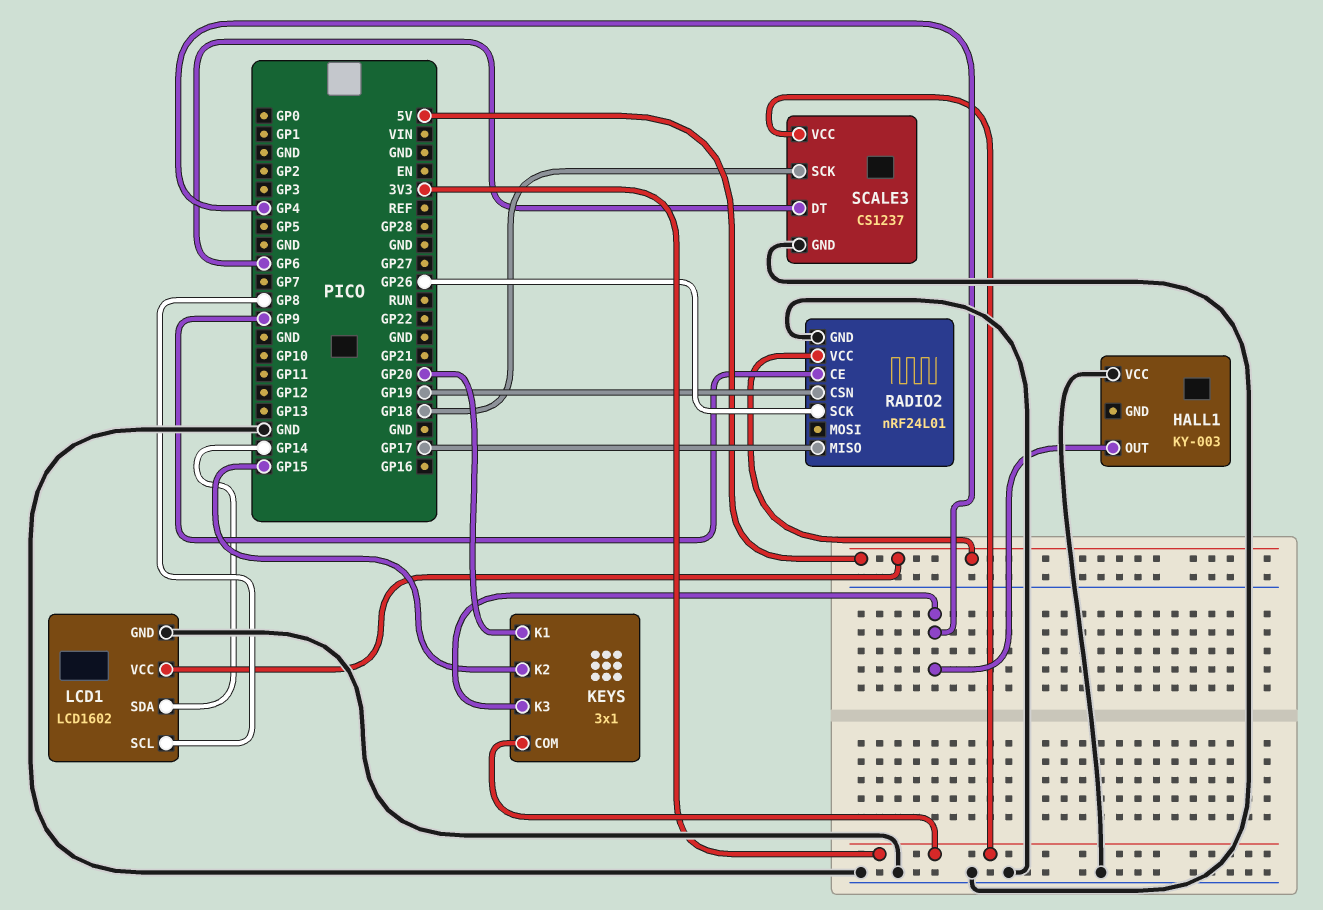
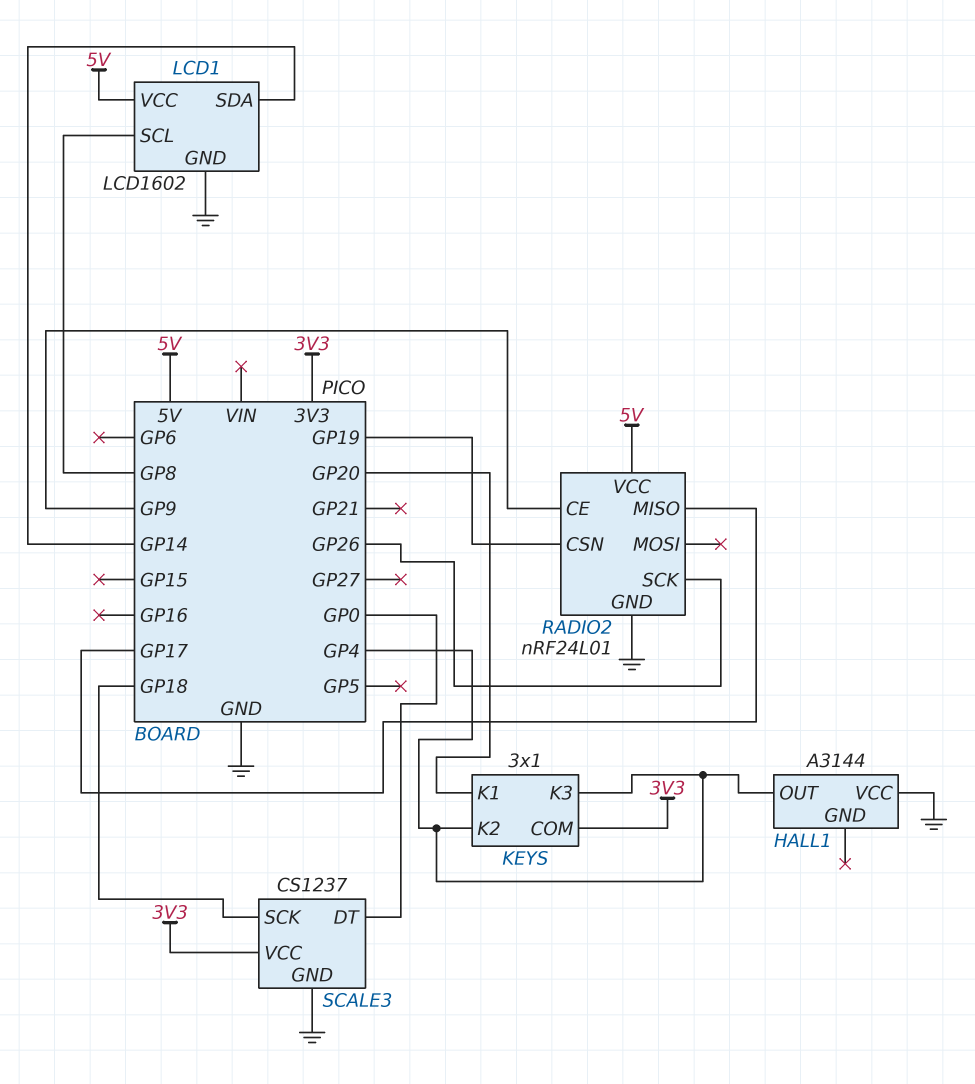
HALL1: KY-003 -> A3144
KEYS pin K2: GP15 -> GP4
SCALE3 pin DT: GP6 -> GP0

